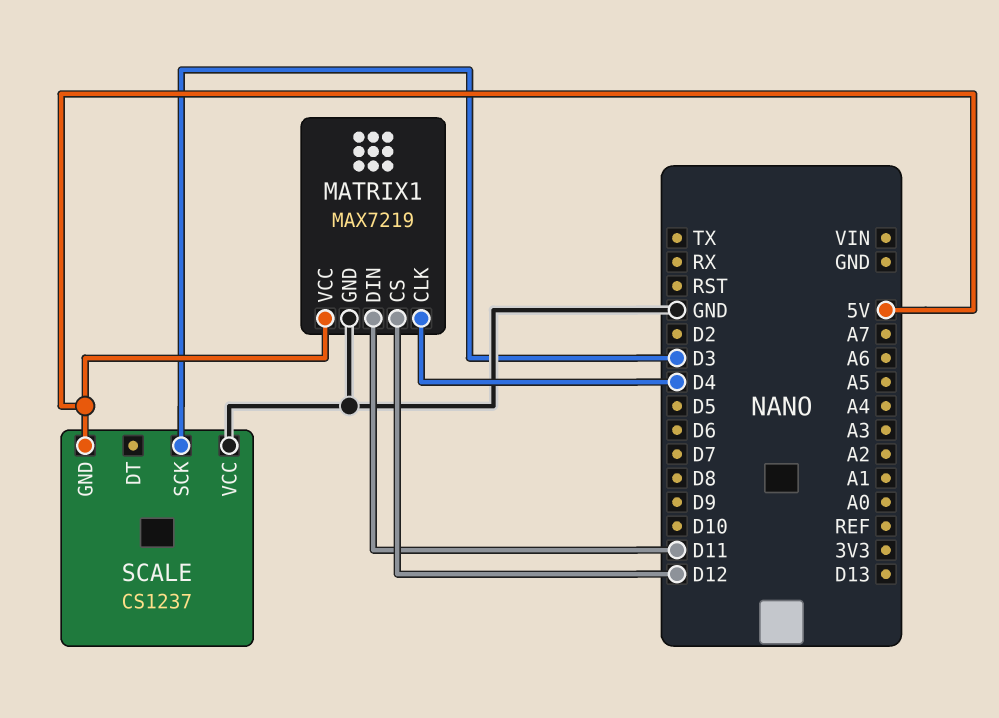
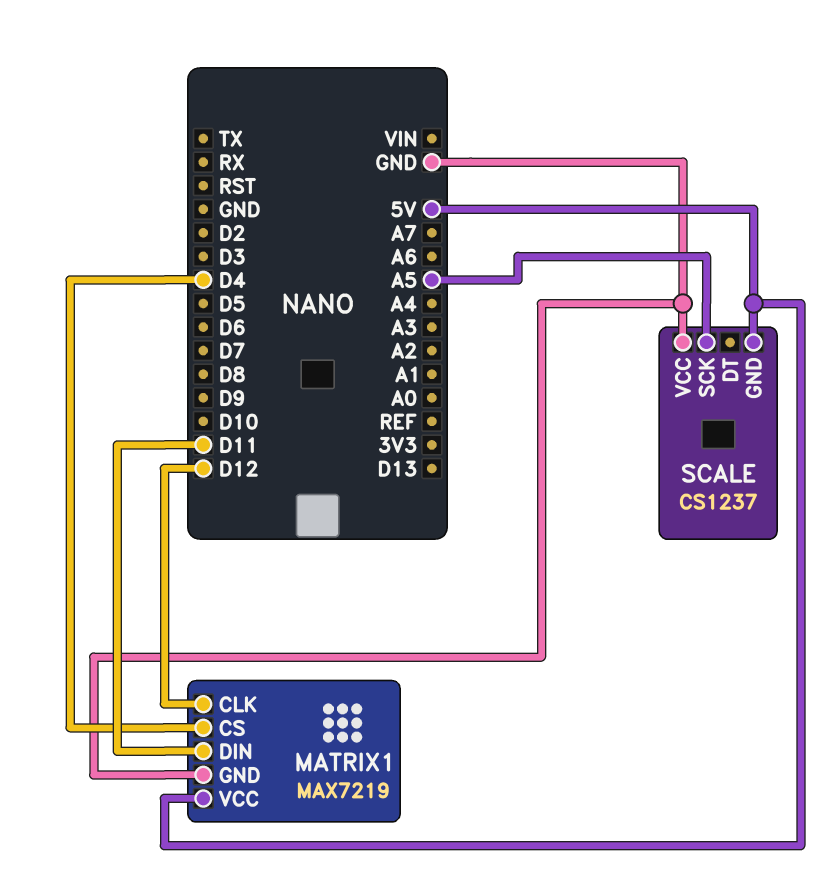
MATRIX1 pin CLK: D4 -> D12
MATRIX1 pin CS: D12 -> D4
SCALE pin SCK: D3 -> A5

